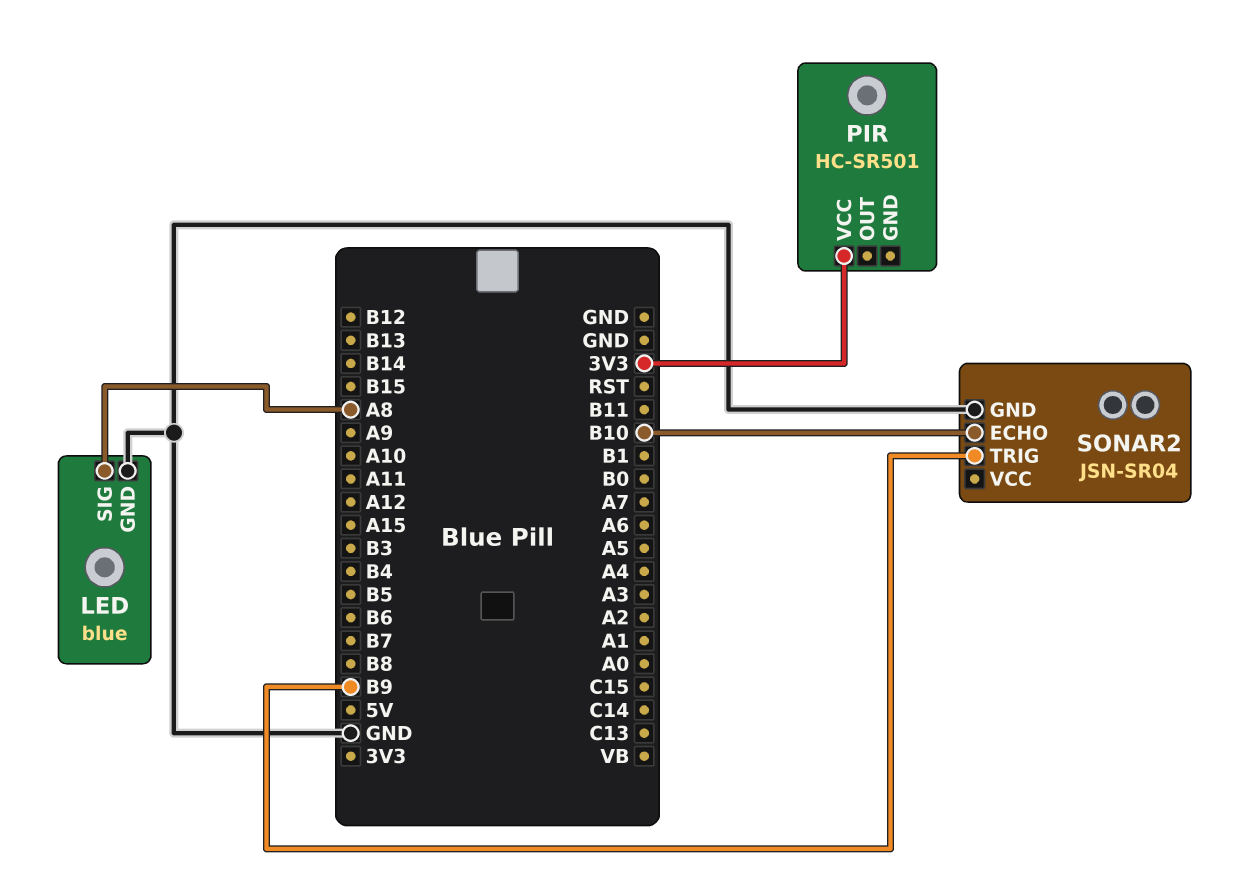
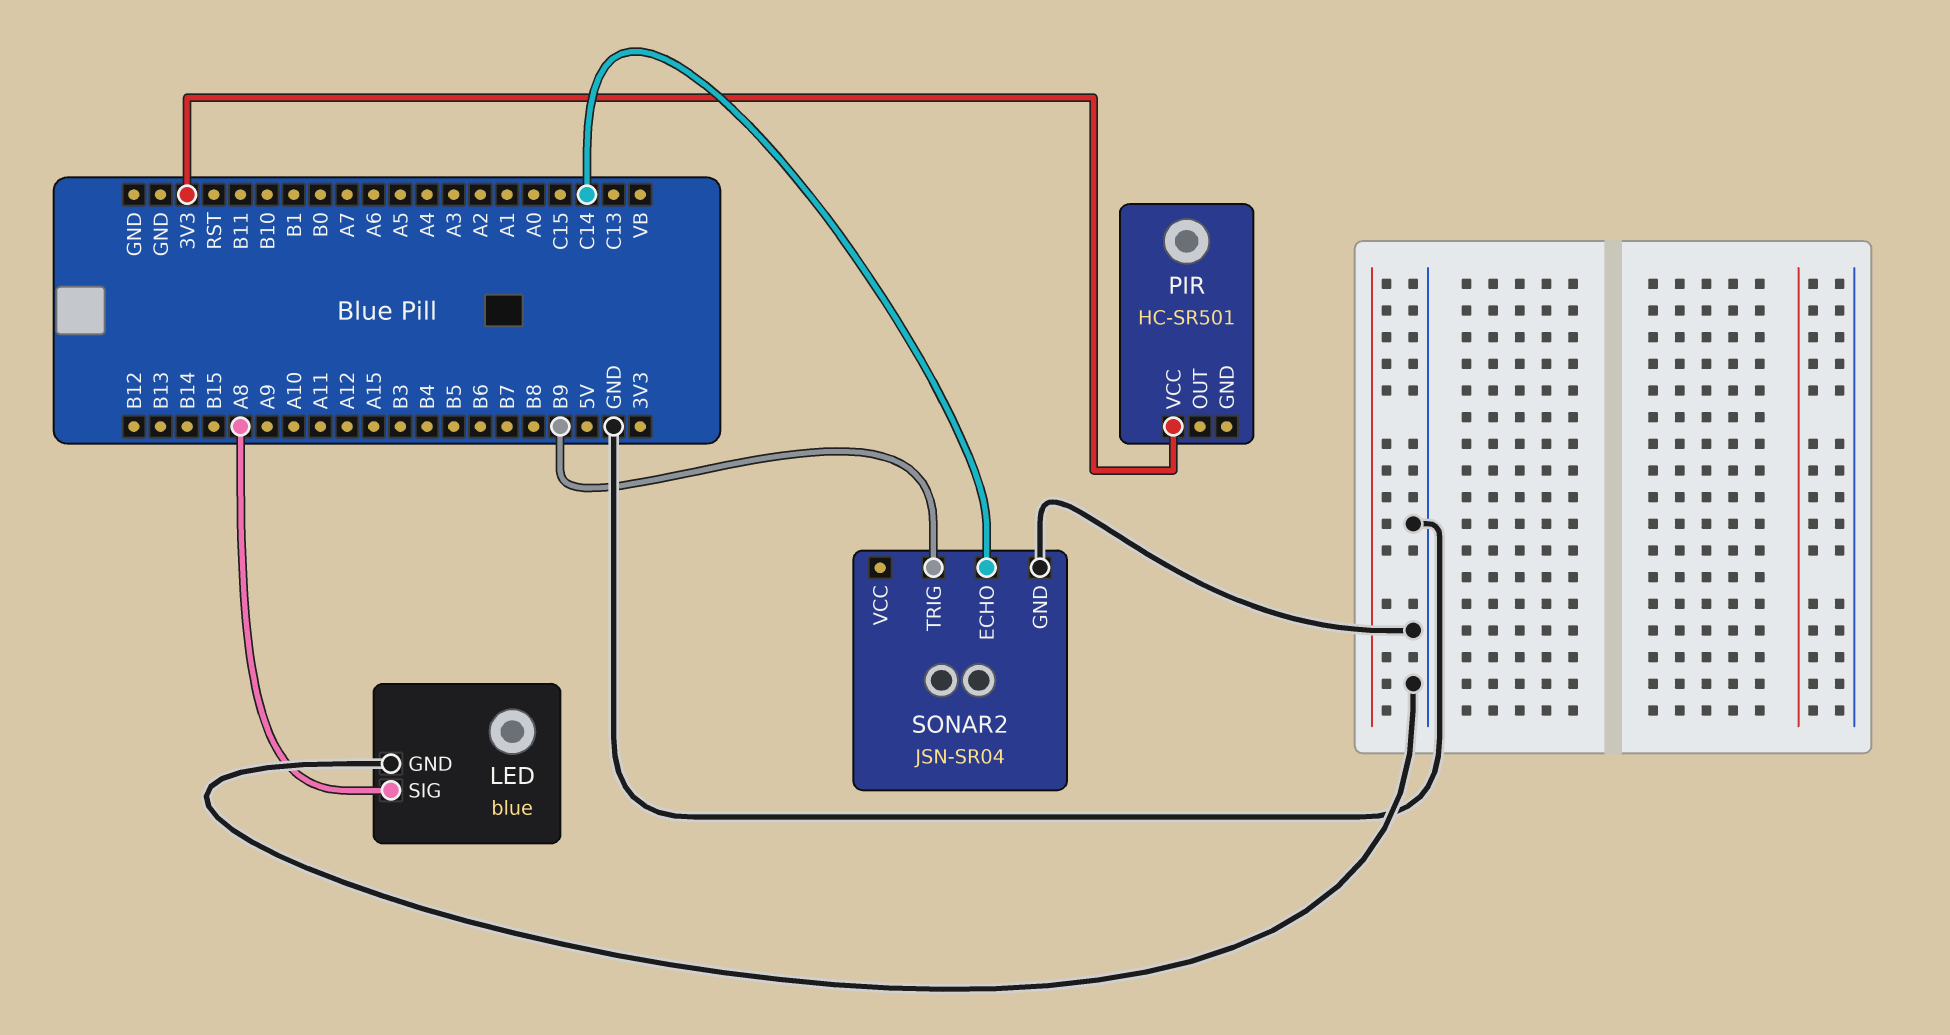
SONAR2 pin ECHO: B10 -> C14

